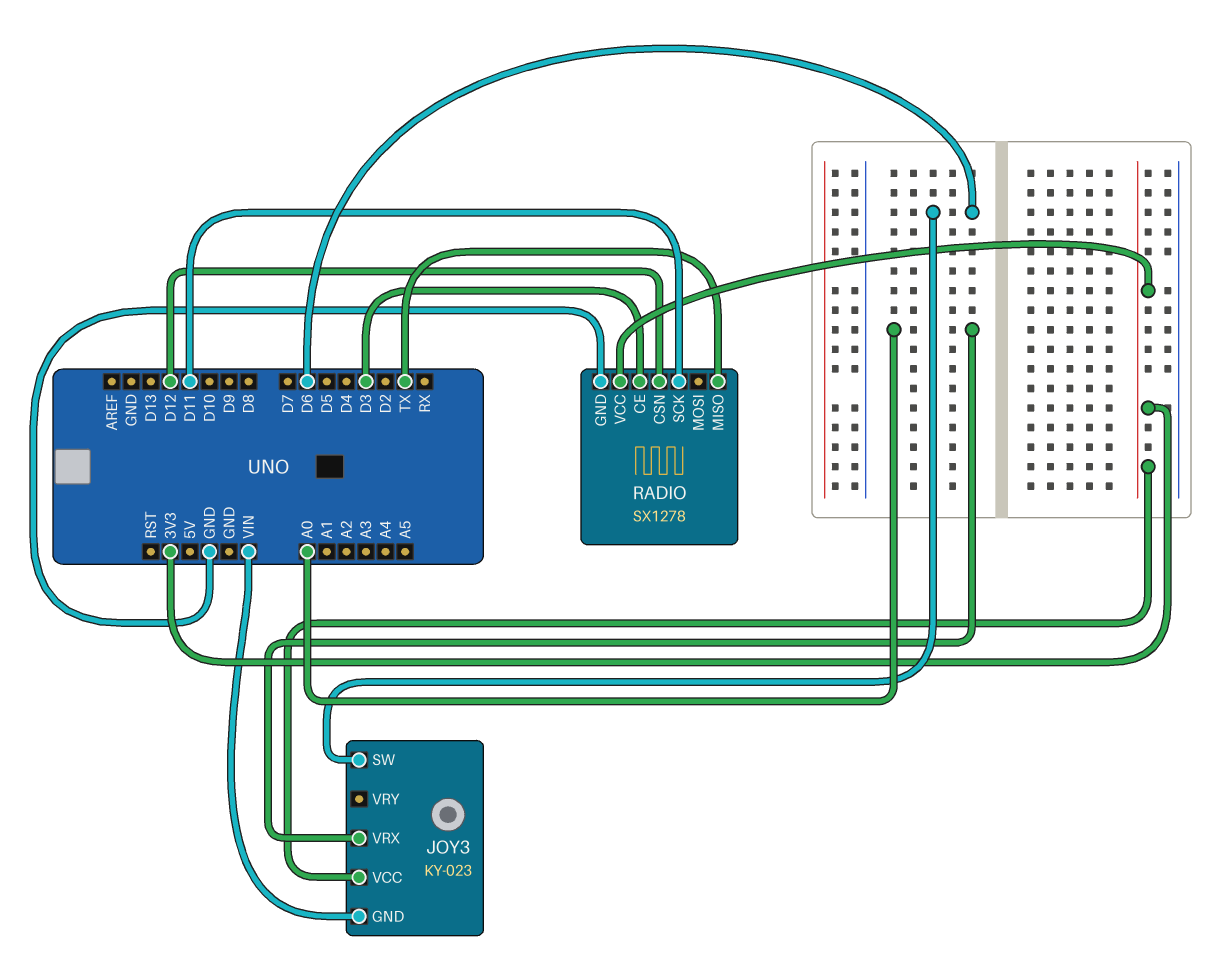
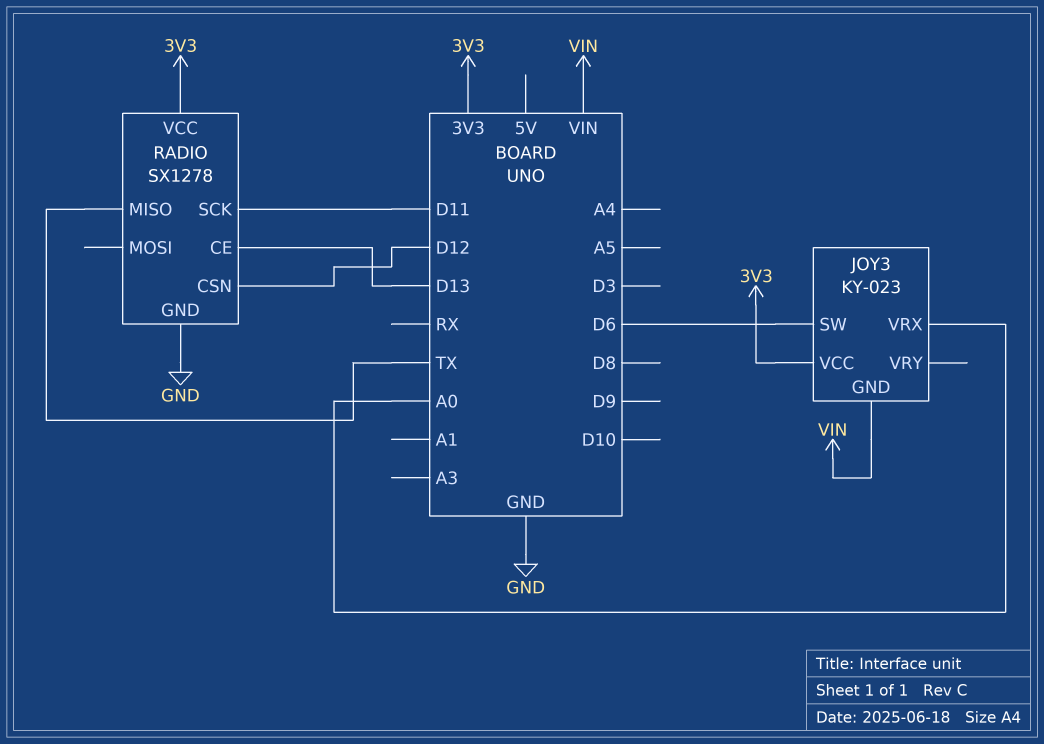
RADIO pin CE: D3 -> D13

